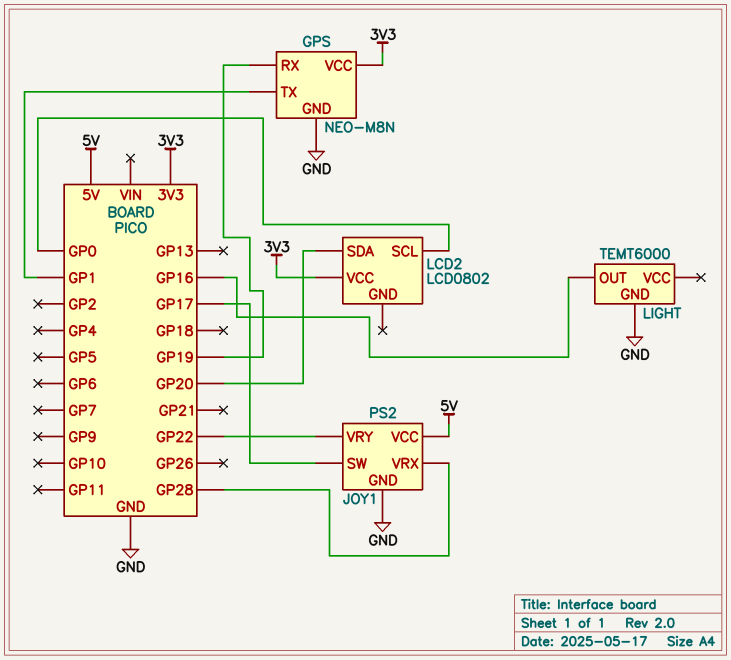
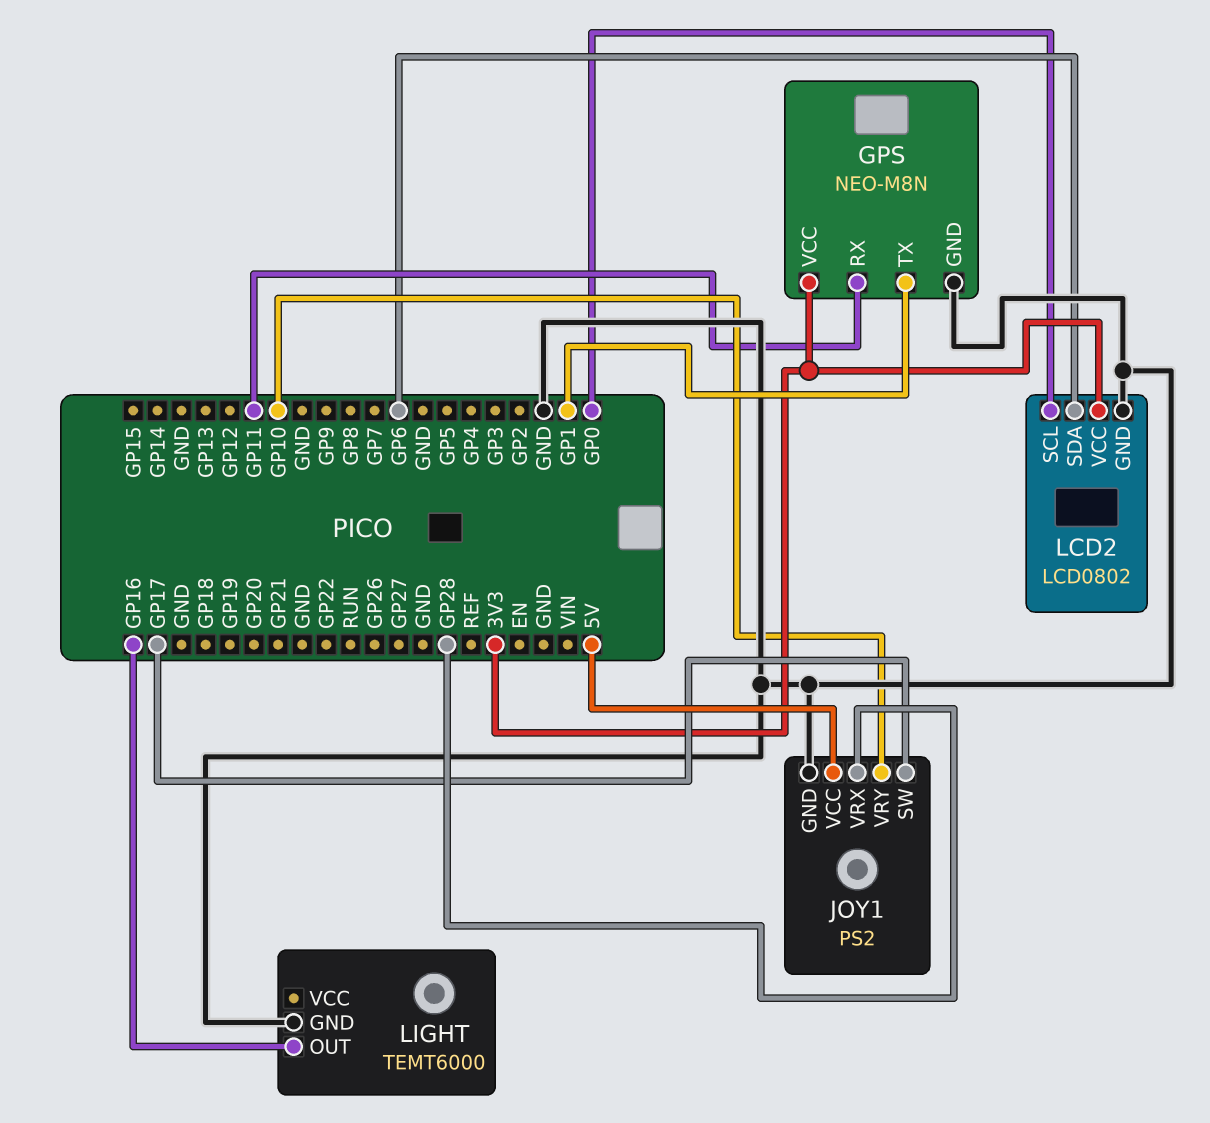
GPS pin RX: GP19 -> GP11
JOY1 pin VRY: GP22 -> GP10
LCD2 pin GND: none -> GND
LCD2 pin SDA: GP20 -> GP6

